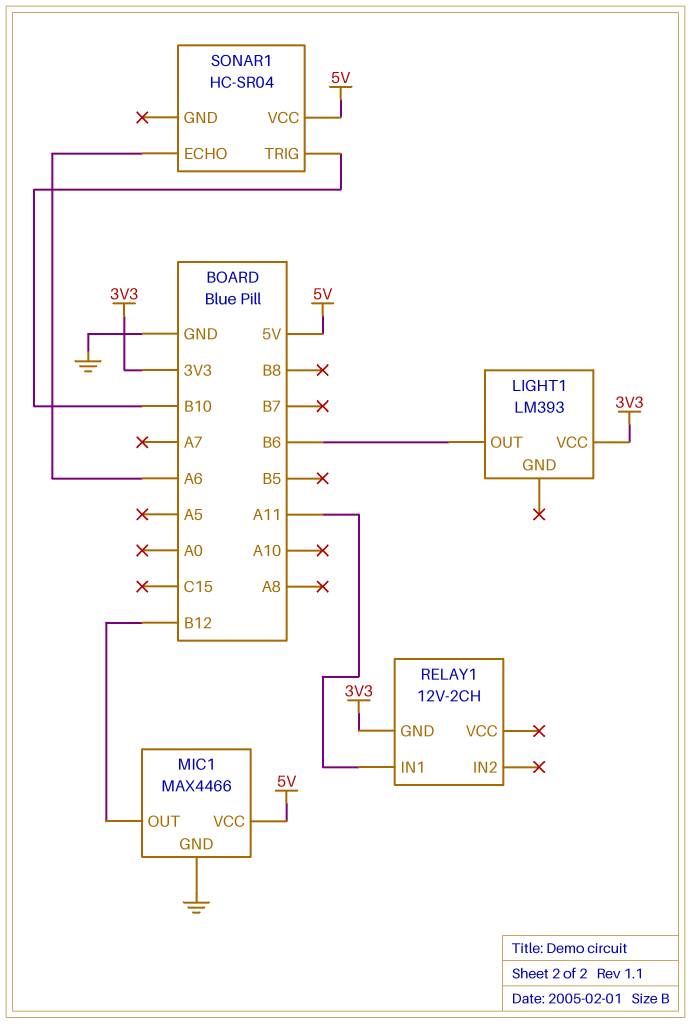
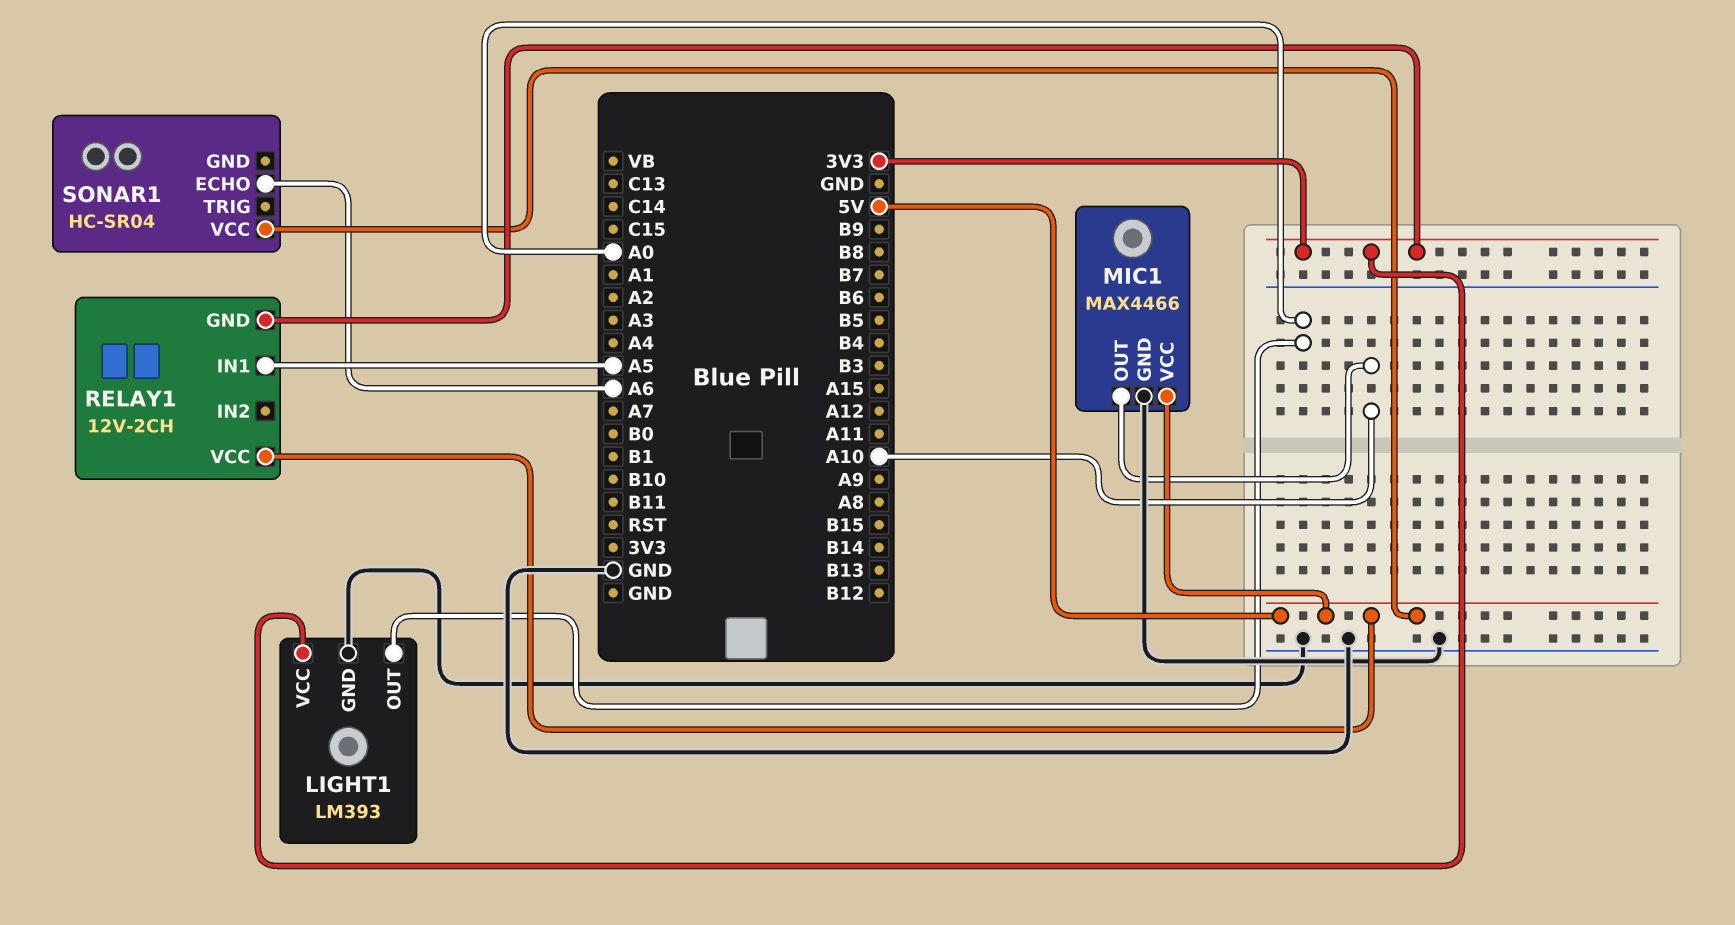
LIGHT1 pin GND: none -> GND
LIGHT1 pin OUT: B6 -> A0
MIC1 pin OUT: B12 -> A10
RELAY1 pin IN1: A11 -> A5
RELAY1 pin VCC: none -> 5V
SONAR1 pin TRIG: B10 -> none

